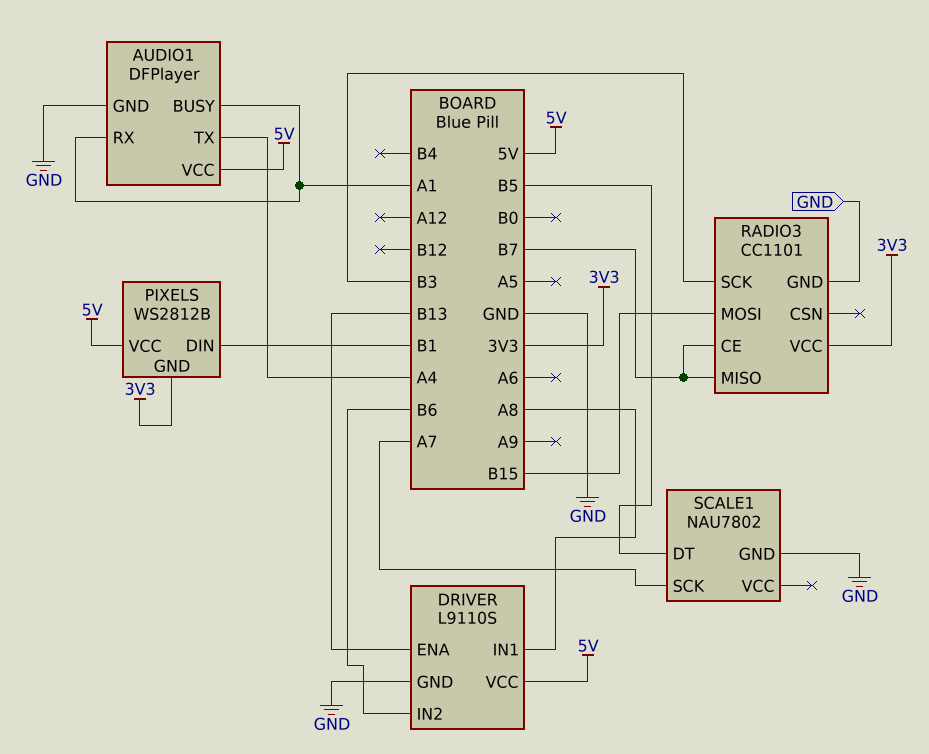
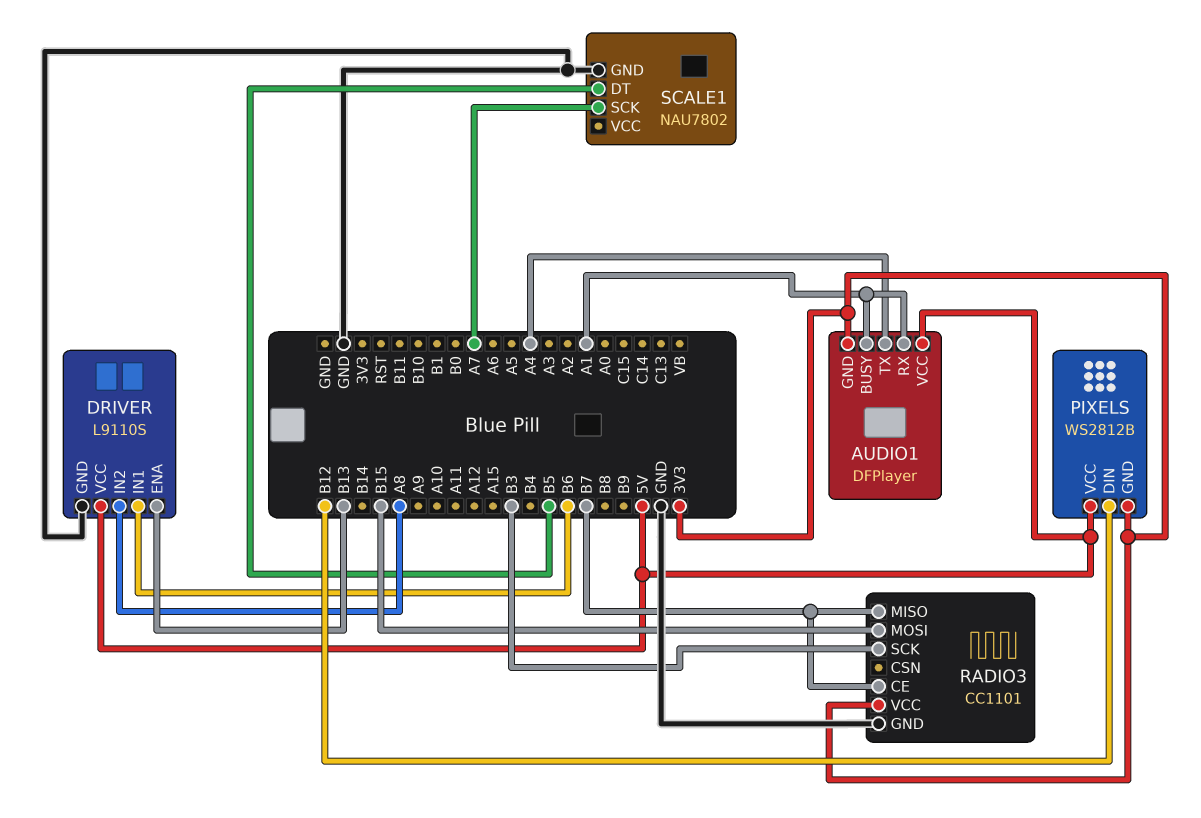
AUDIO1 pin GND: GND -> 3V3
DRIVER pin IN1: A8 -> B6
DRIVER pin IN2: B6 -> A8
PIXELS pin DIN: B1 -> B12

